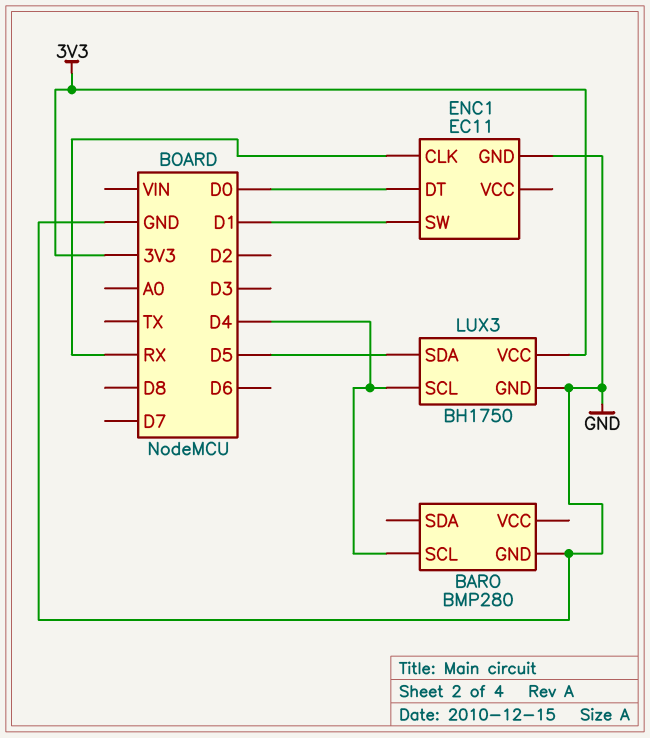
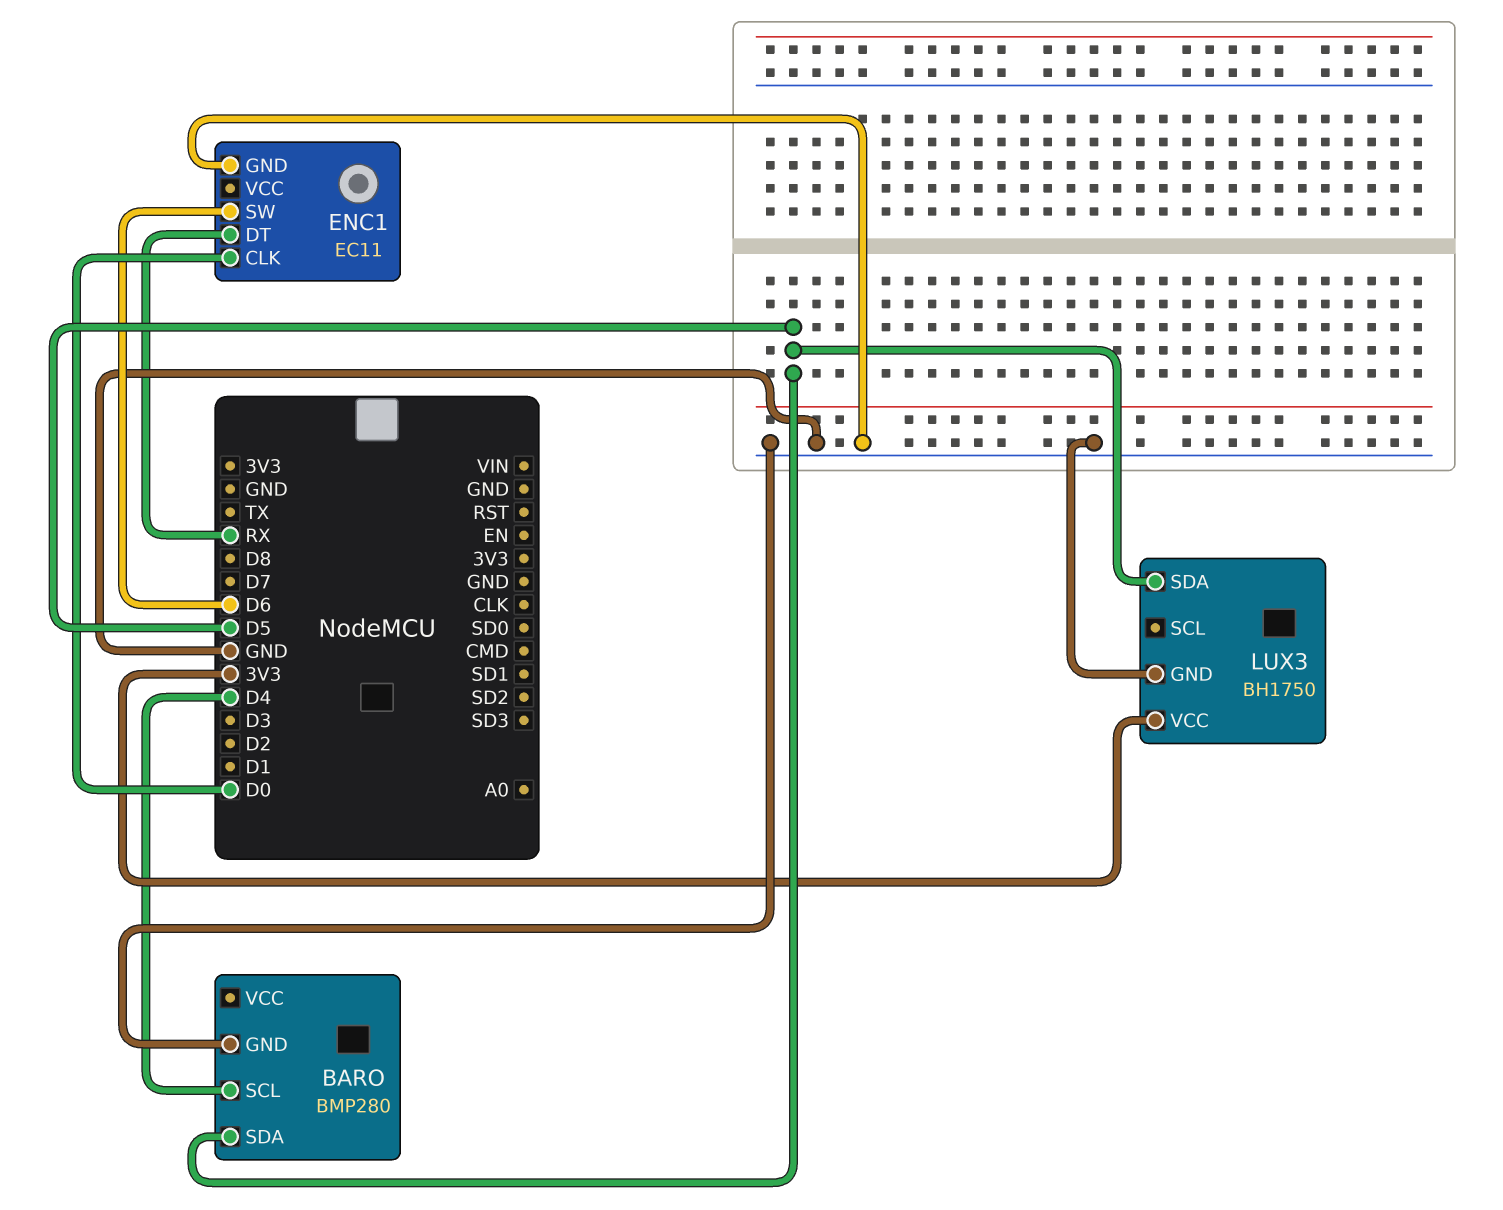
BARO pin SDA: none -> D5
ENC1 pin CLK: RX -> D0
ENC1 pin DT: D0 -> RX
ENC1 pin SW: D1 -> D6
LUX3 pin SCL: D4 -> none

